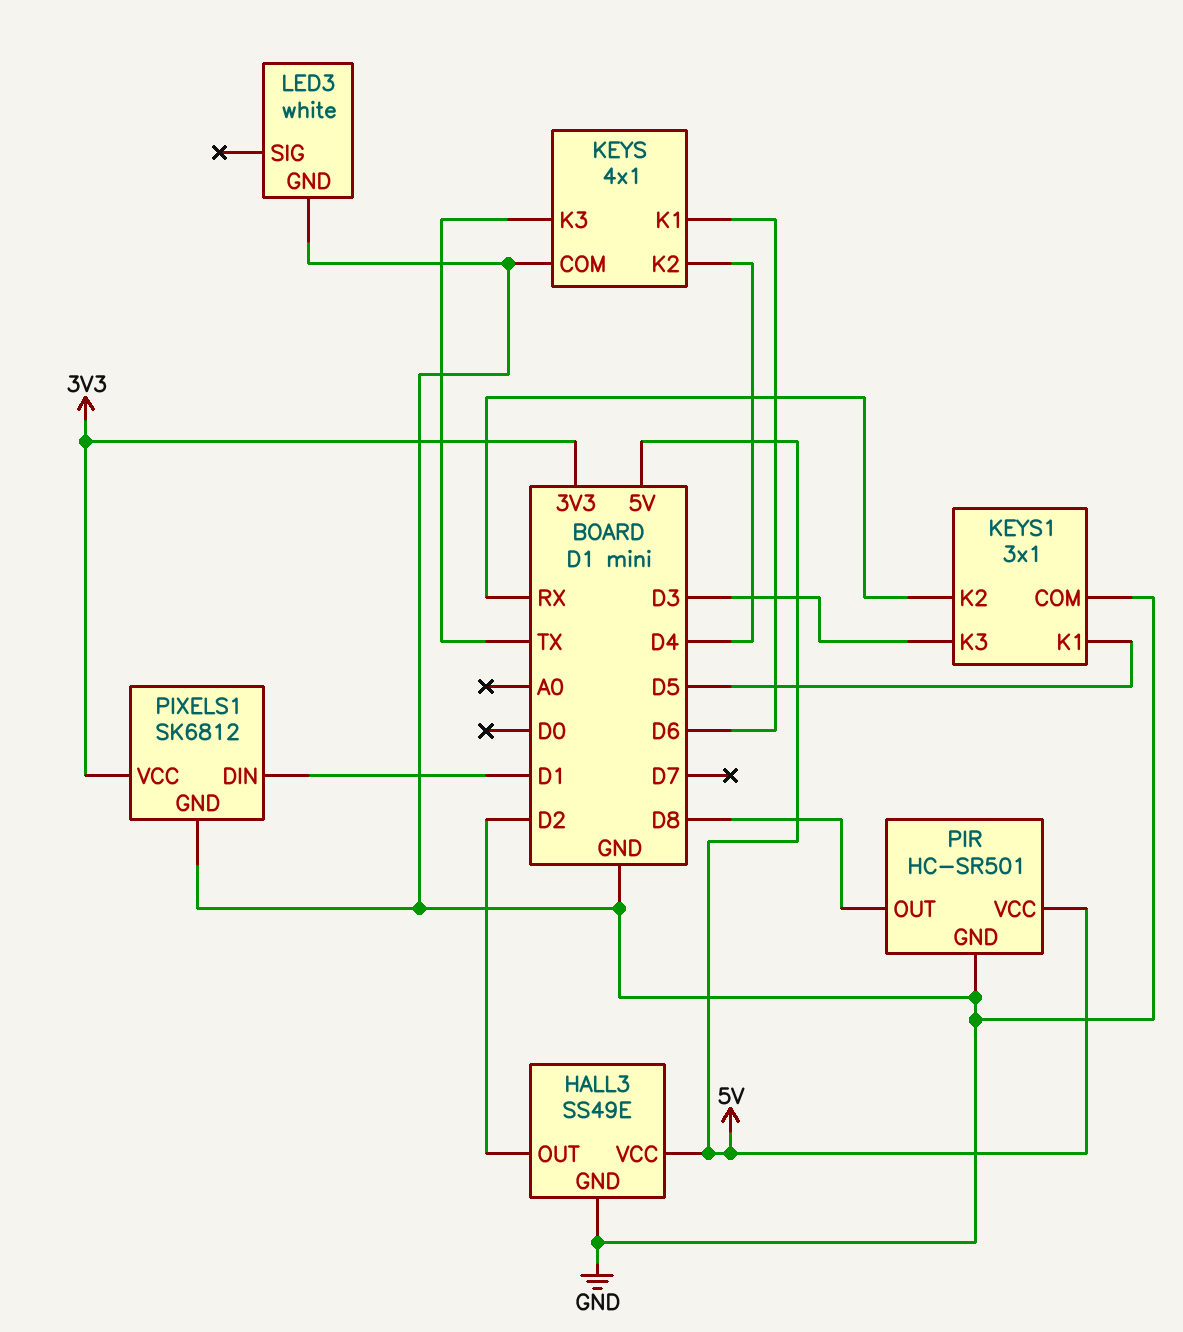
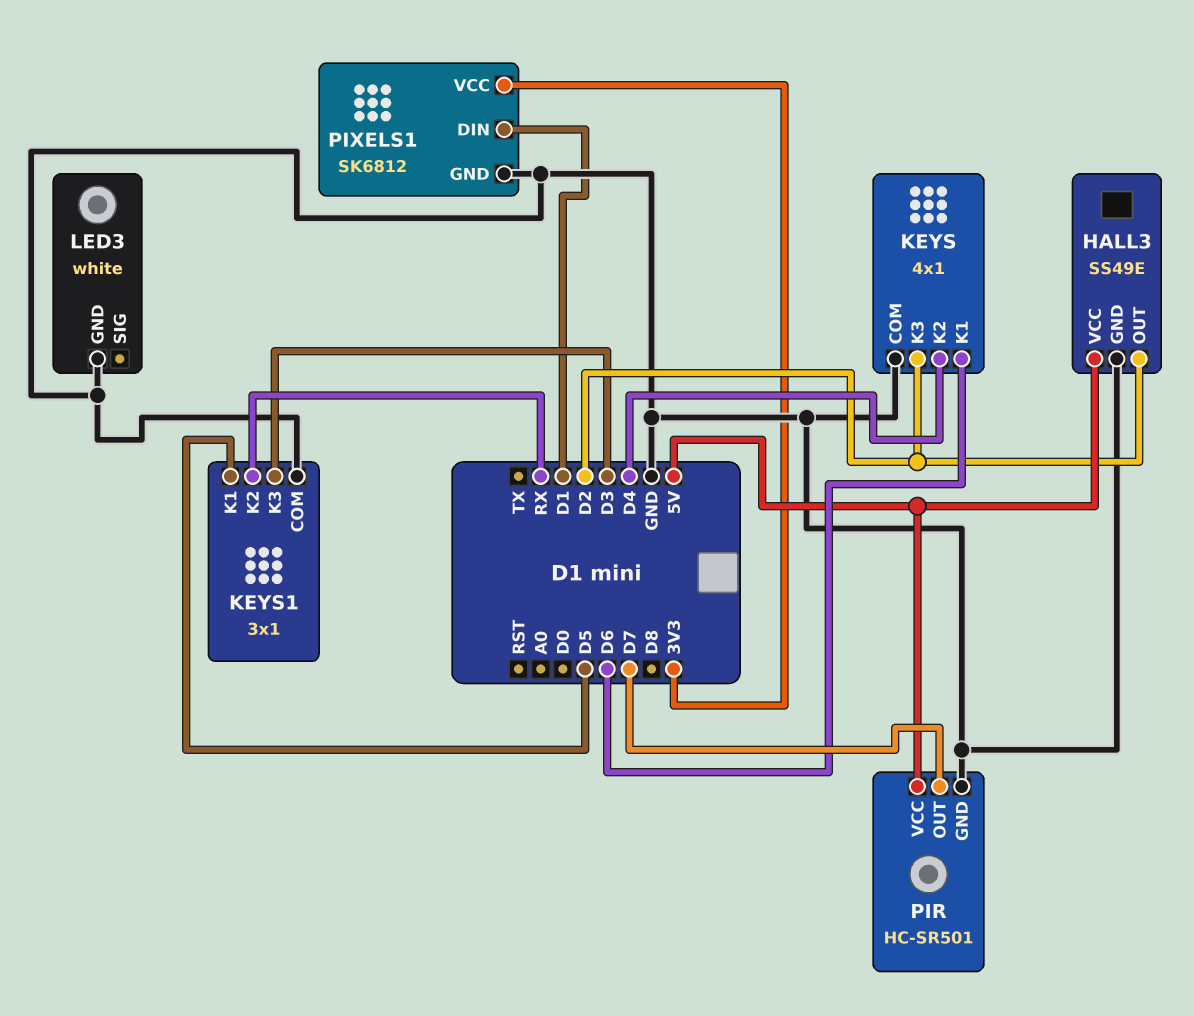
KEYS pin K3: TX -> D2
PIR pin OUT: D8 -> D7

